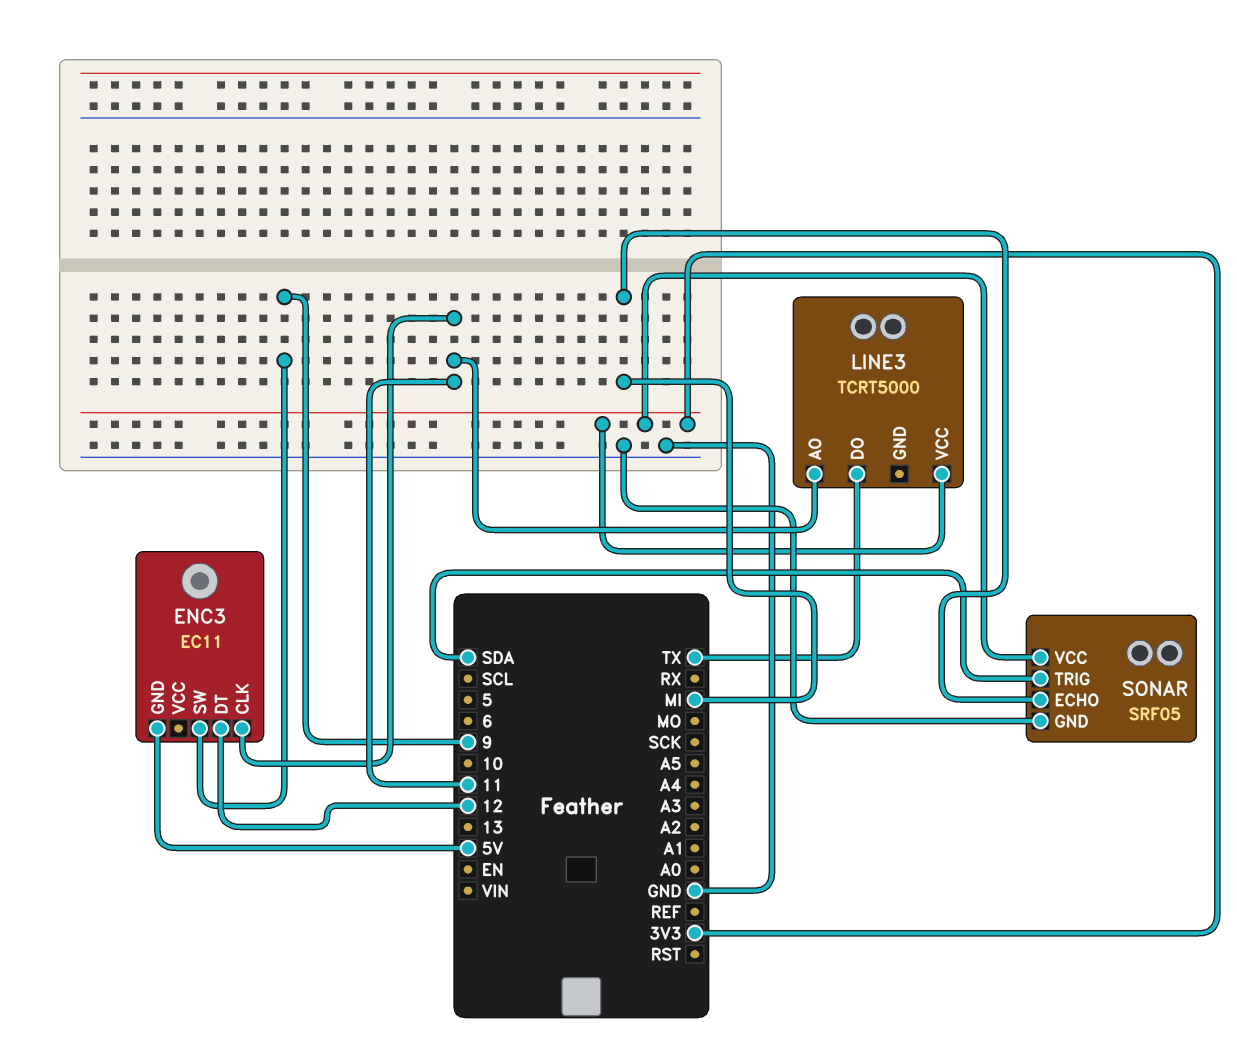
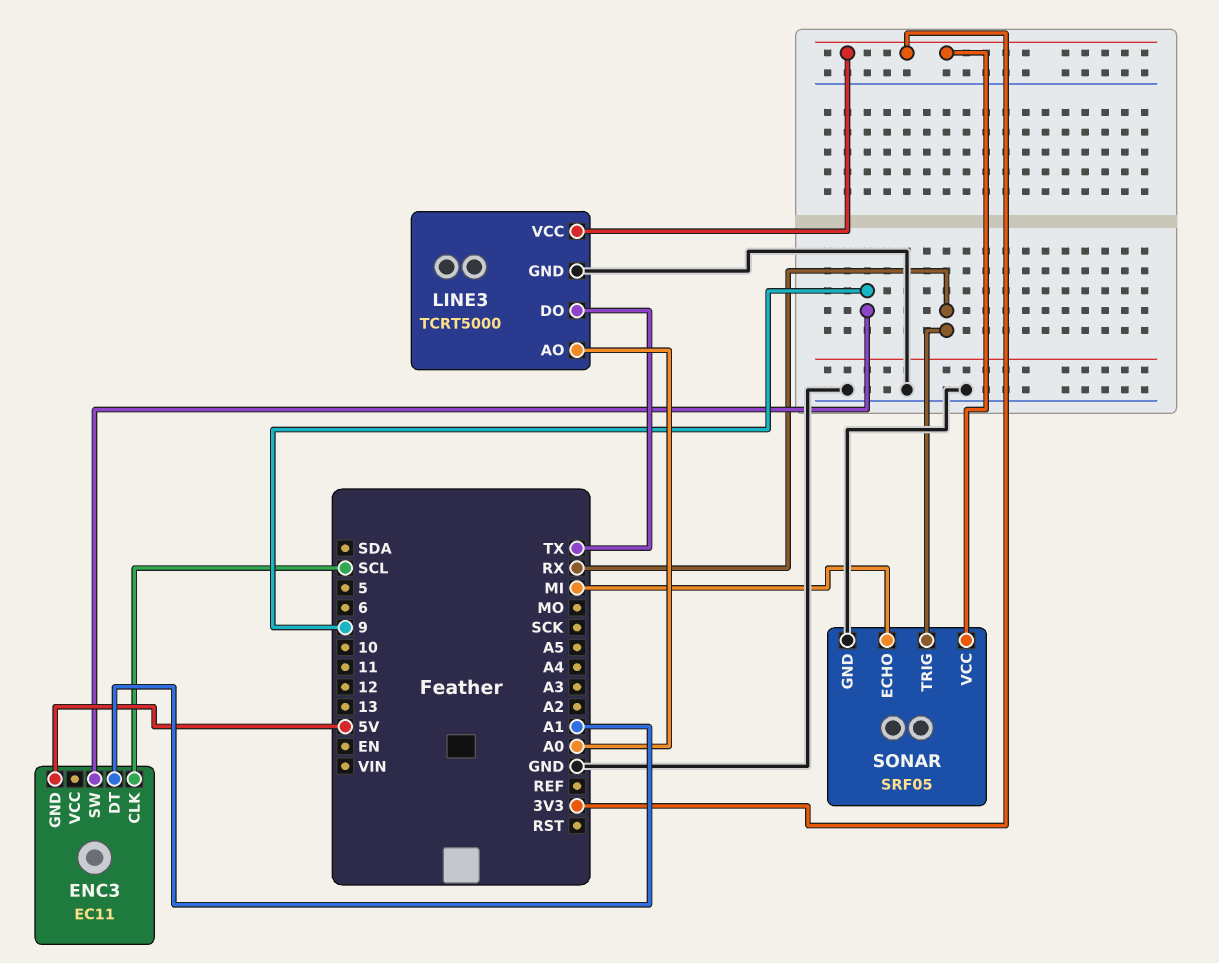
ENC3 pin CLK: 11 -> SCL
ENC3 pin DT: 12 -> A1
LINE3 pin AO: 11 -> A0
LINE3 pin GND: none -> GND
SONAR pin TRIG: SDA -> RX

